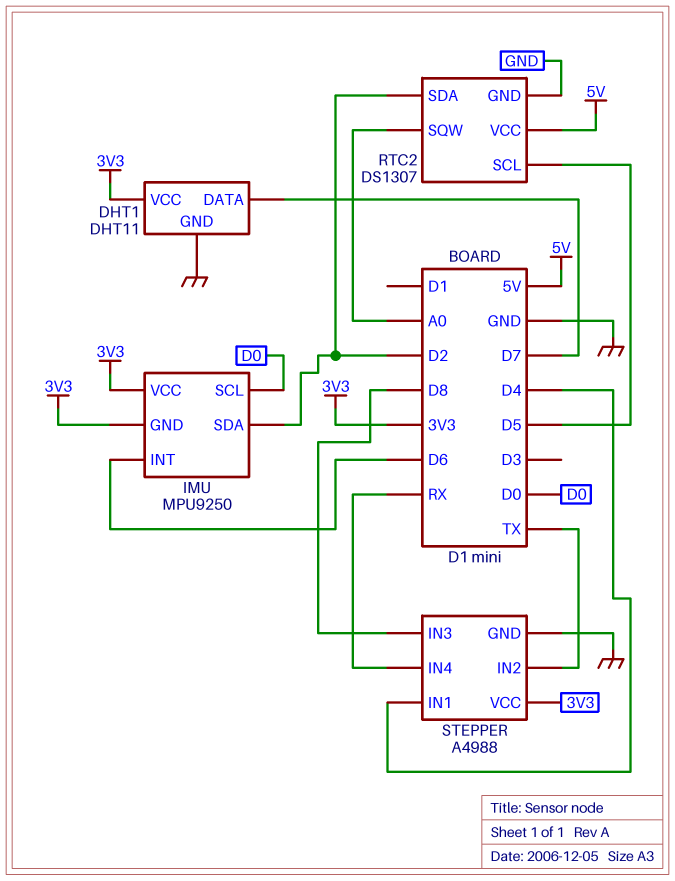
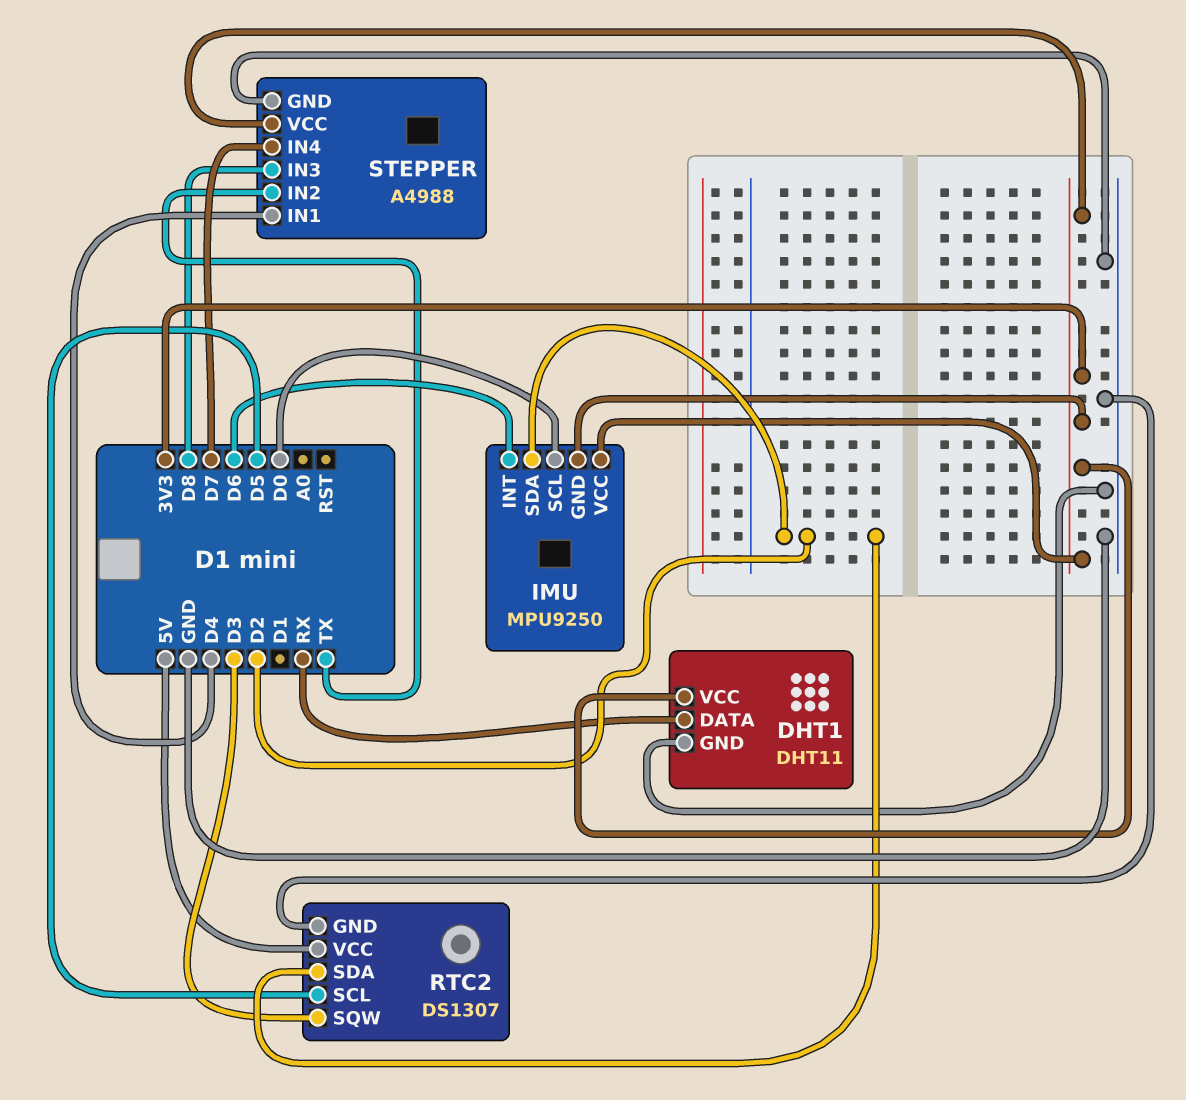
DHT1 pin DATA: D7 -> RX
RTC2 pin SQW: A0 -> D3
STEPPER pin IN4: RX -> D7

